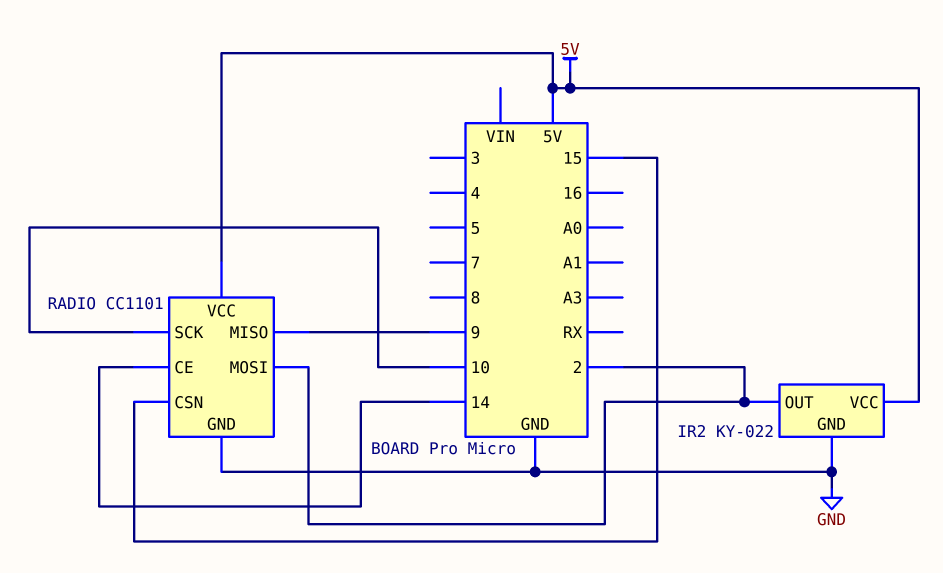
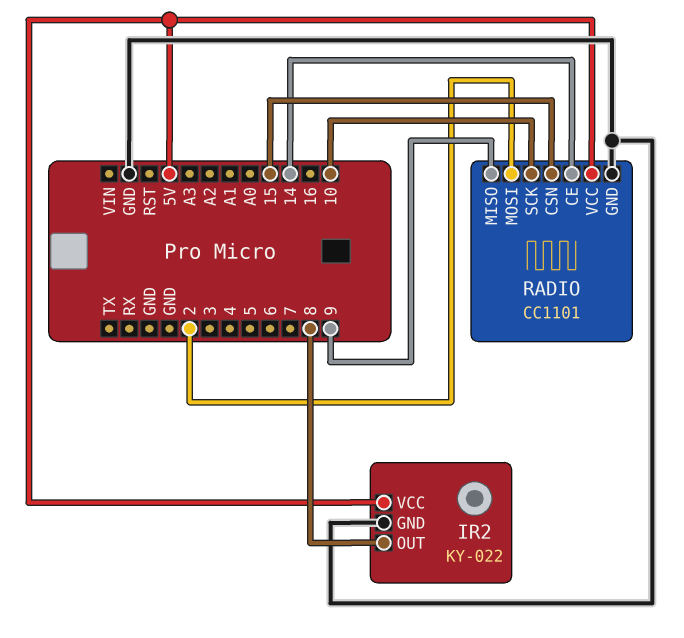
IR2 pin OUT: 2 -> 8

